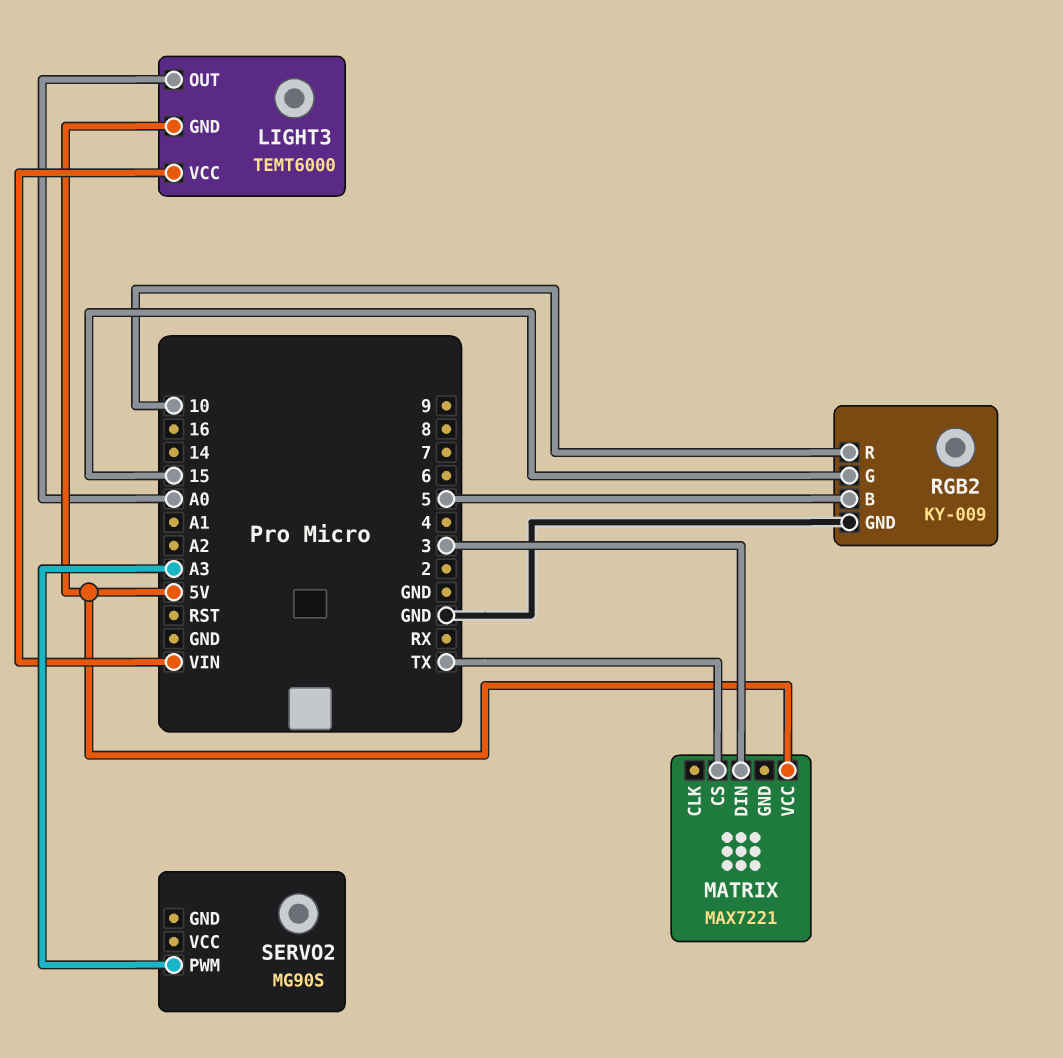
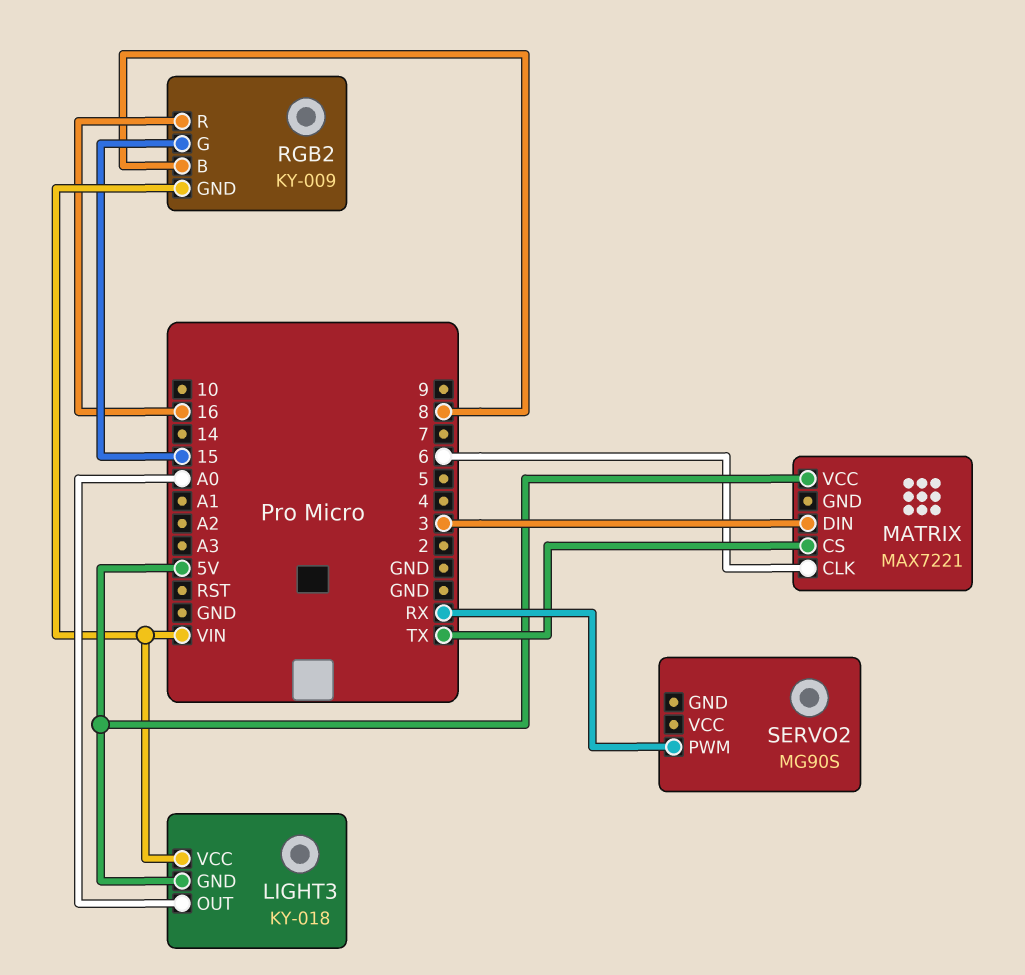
LIGHT3: TEMT6000 -> KY-018
MATRIX pin CLK: none -> 6
RGB2 pin B: 5 -> 8
RGB2 pin GND: GND -> VIN
RGB2 pin R: 10 -> 16
SERVO2 pin PWM: A3 -> RX

